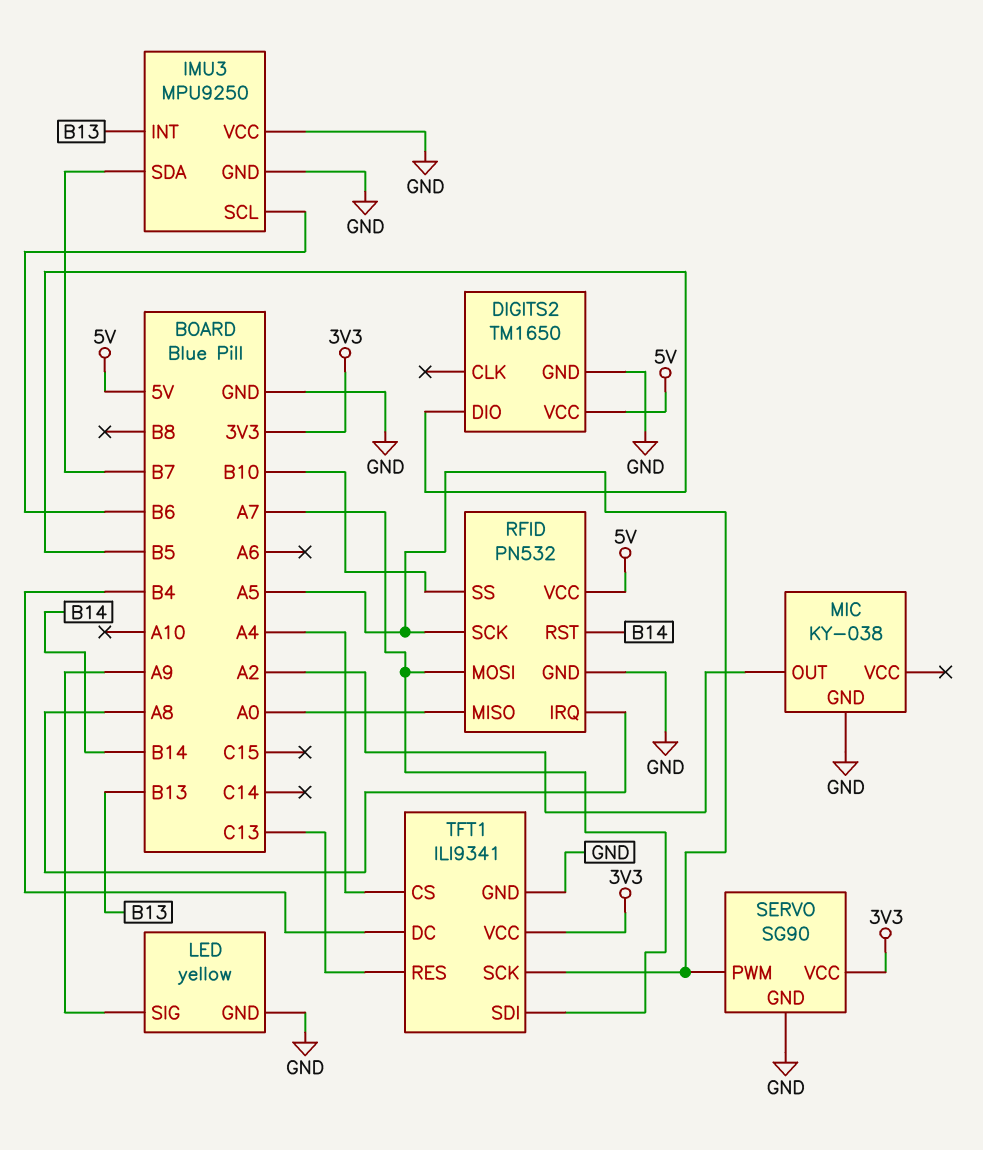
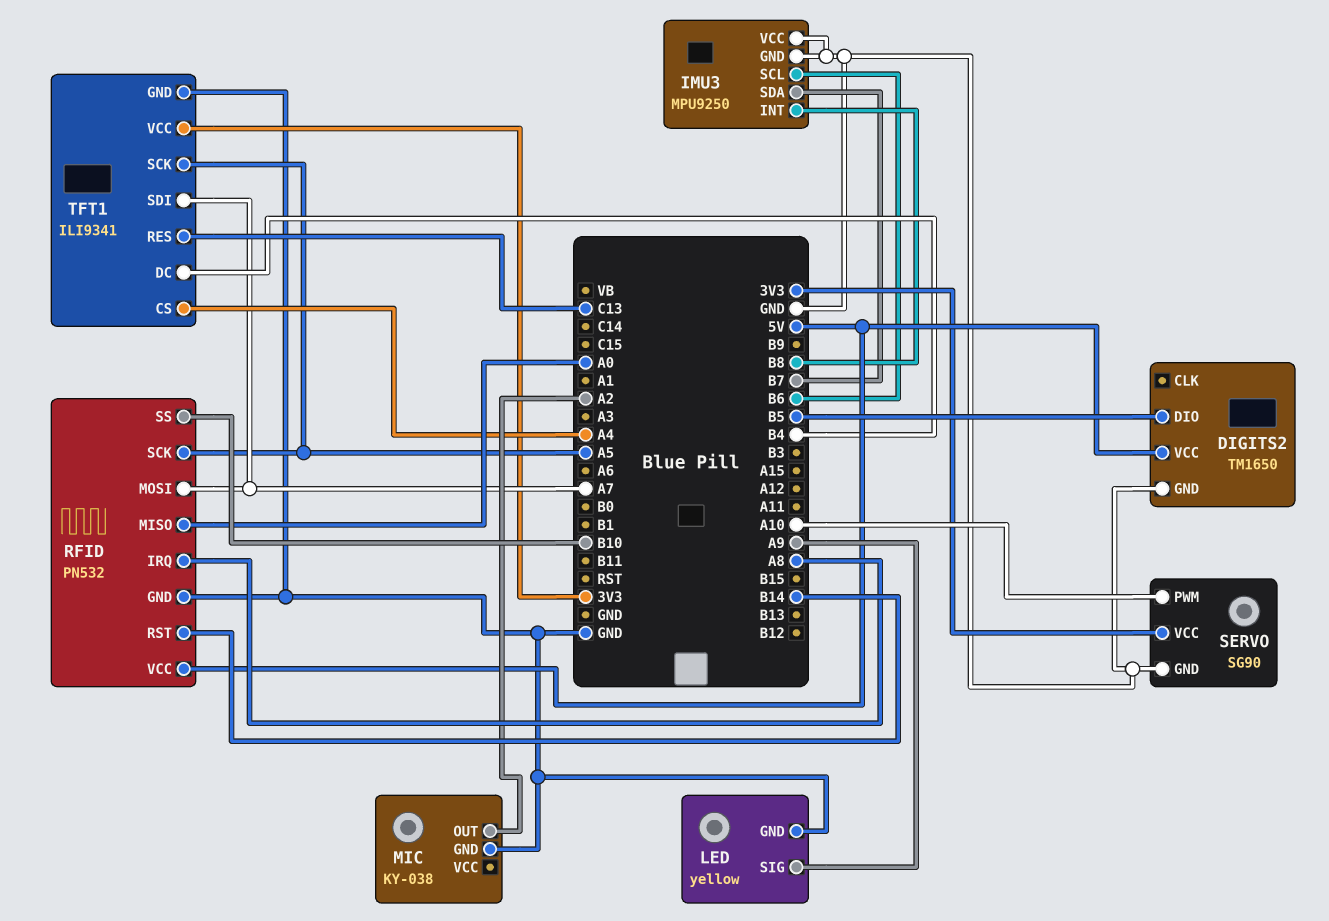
IMU3 pin INT: B13 -> B8
SERVO pin PWM: A5 -> A10

